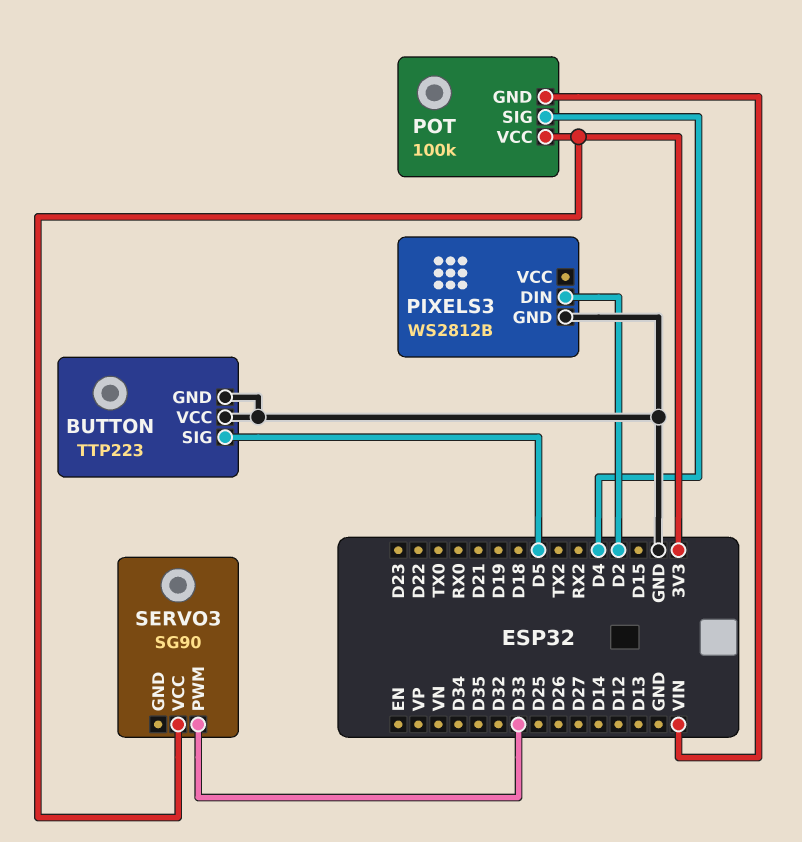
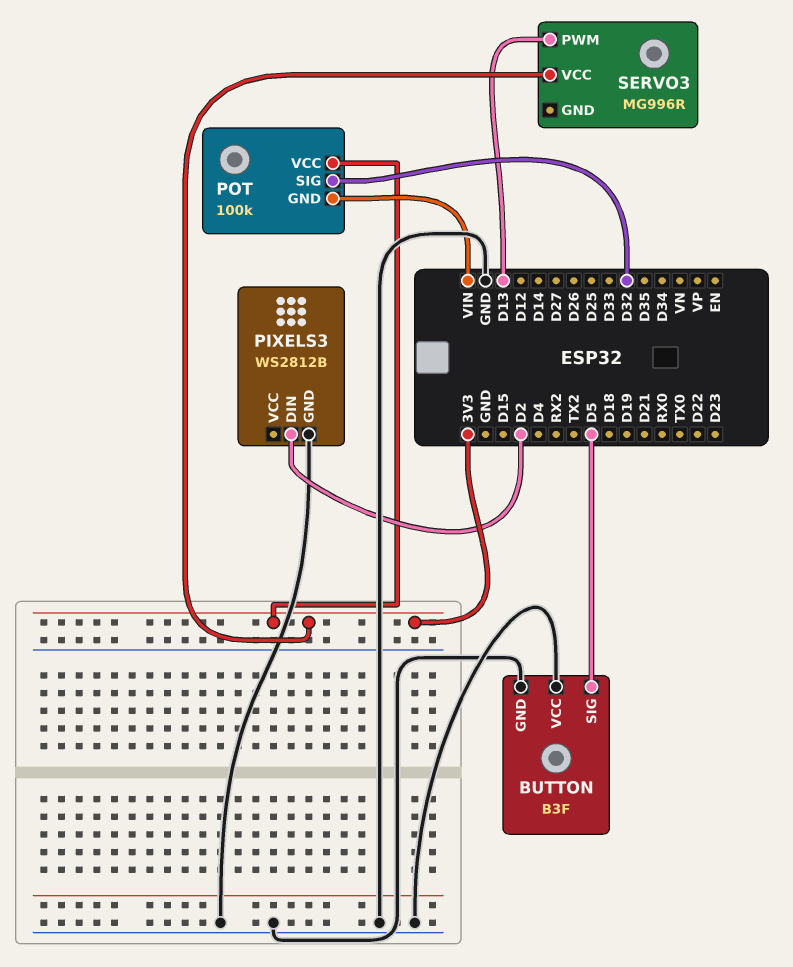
BUTTON: TTP223 -> B3F
POT pin SIG: D4 -> D32
SERVO3: SG90 -> MG996R
SERVO3 pin PWM: D33 -> D13

